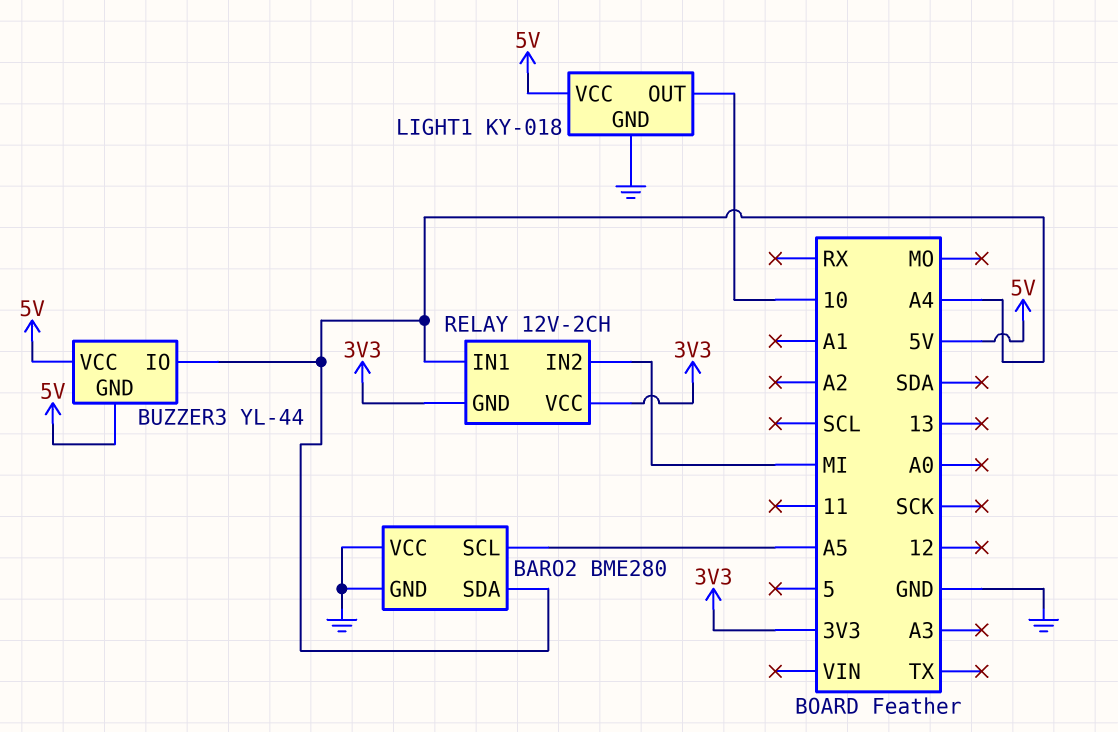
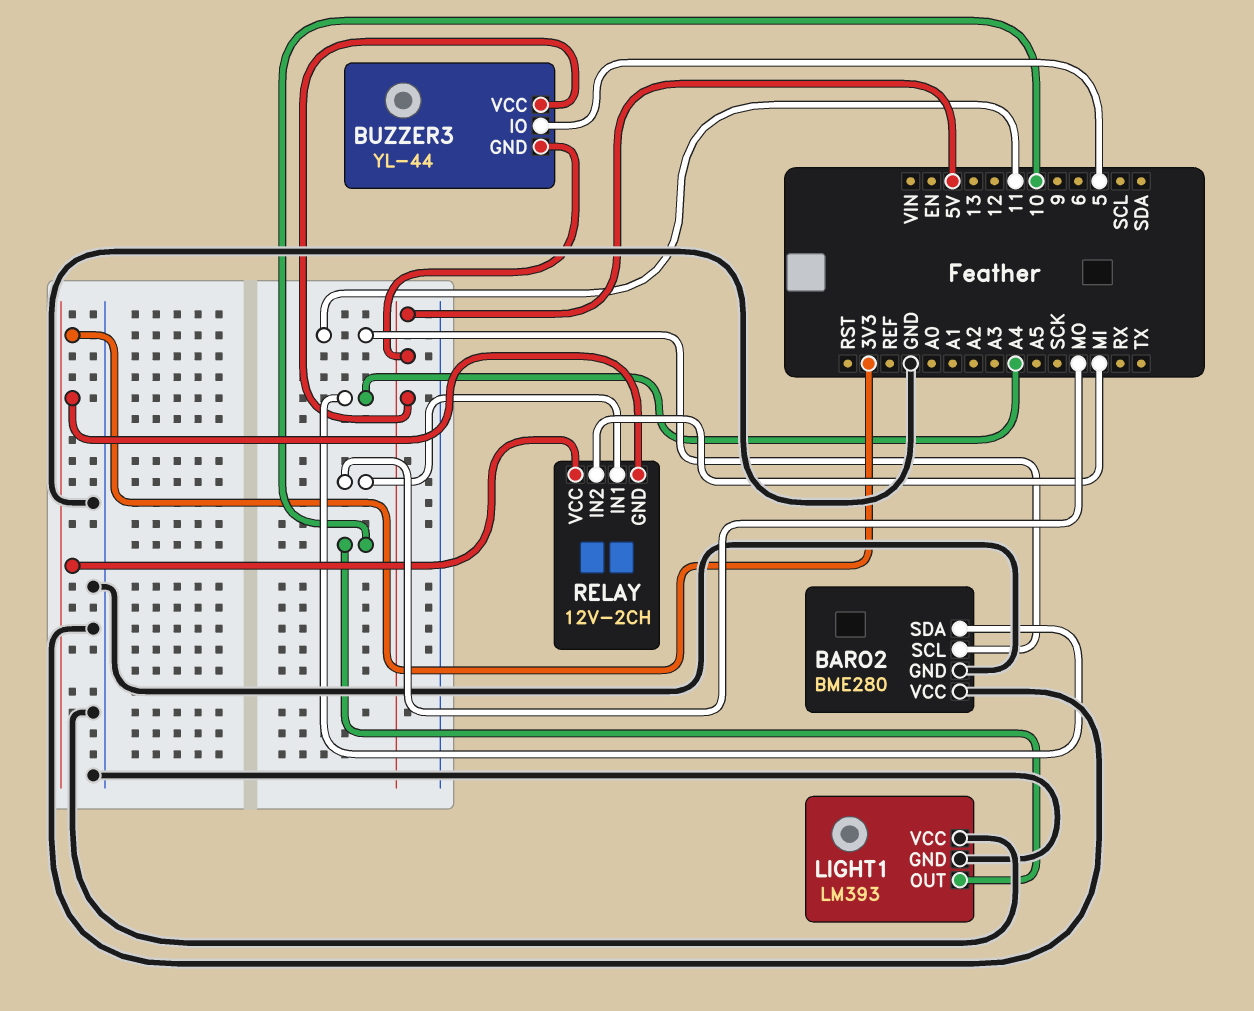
BARO2 pin SCL: A5 -> 11
BUZZER3 pin IO: A4 -> 5
LIGHT1: KY-018 -> LM393
LIGHT1 pin VCC: 5V -> GND
RELAY pin IN1: A4 -> MO

